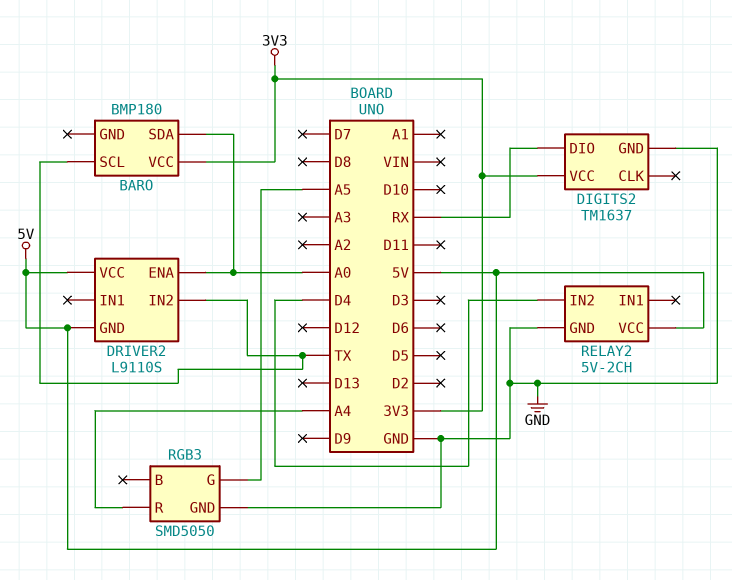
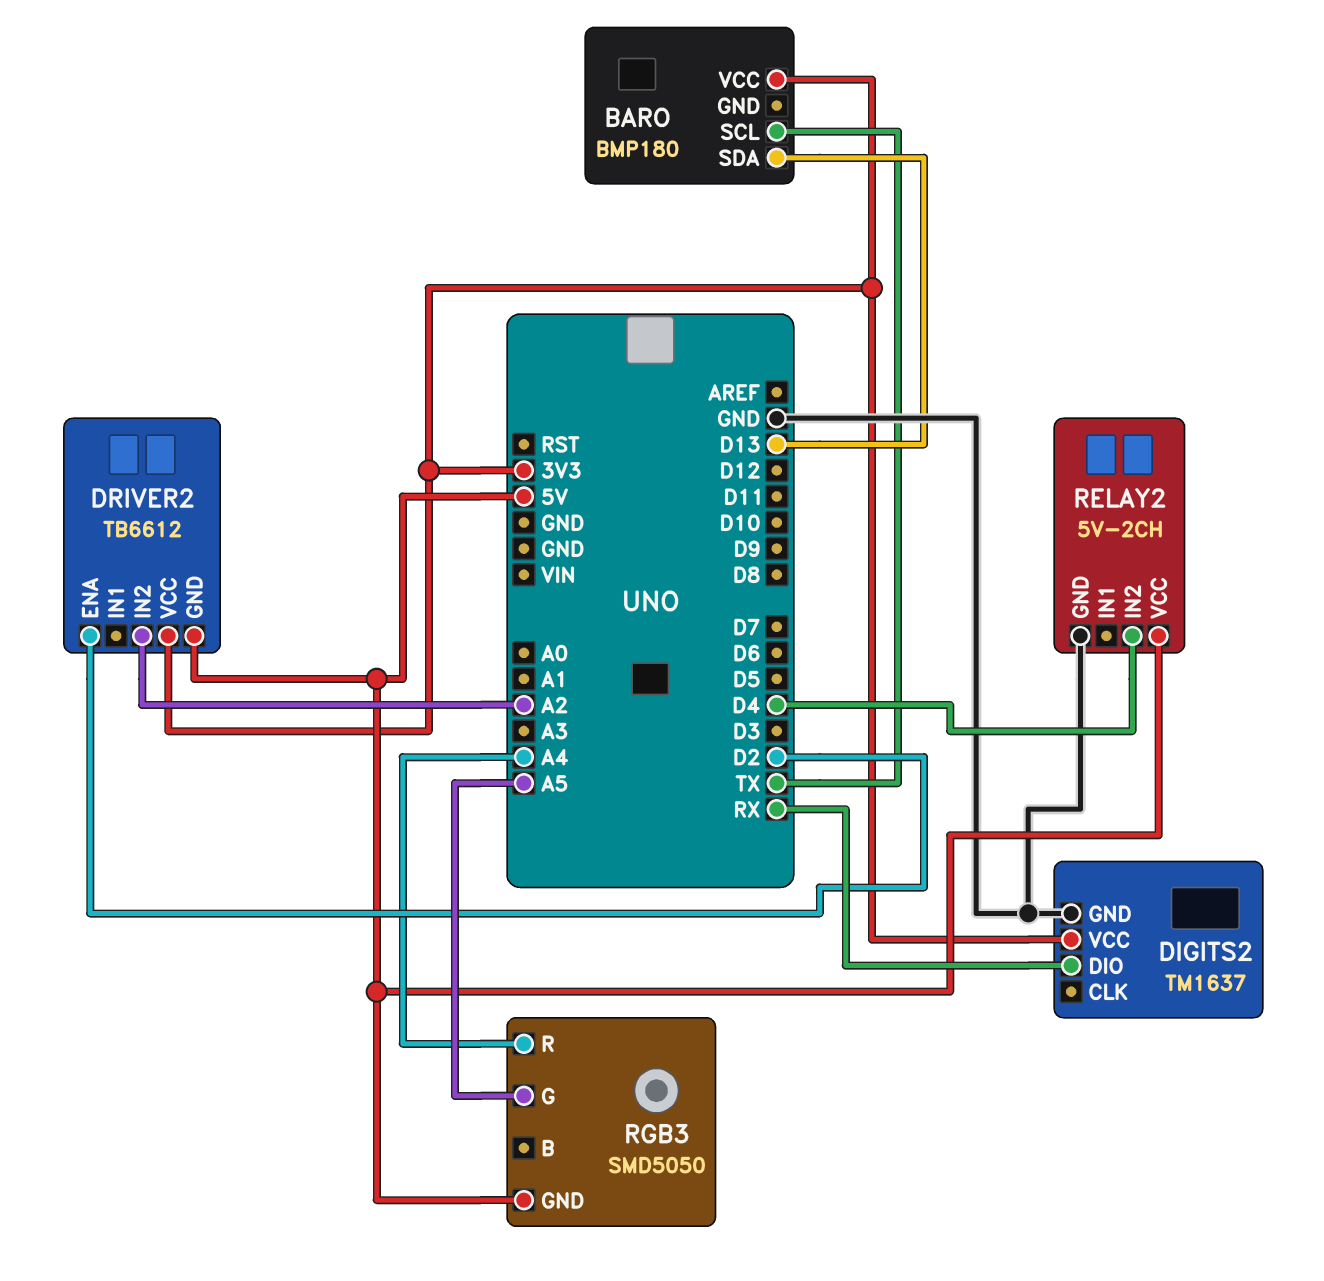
BARO pin SDA: A0 -> D13
DRIVER2: L9110S -> TB6612
DRIVER2 pin ENA: A0 -> D2
DRIVER2 pin IN2: TX -> A2
DRIVER2 pin VCC: 5V -> 3V3
RGB3 pin GND: GND -> 5V

